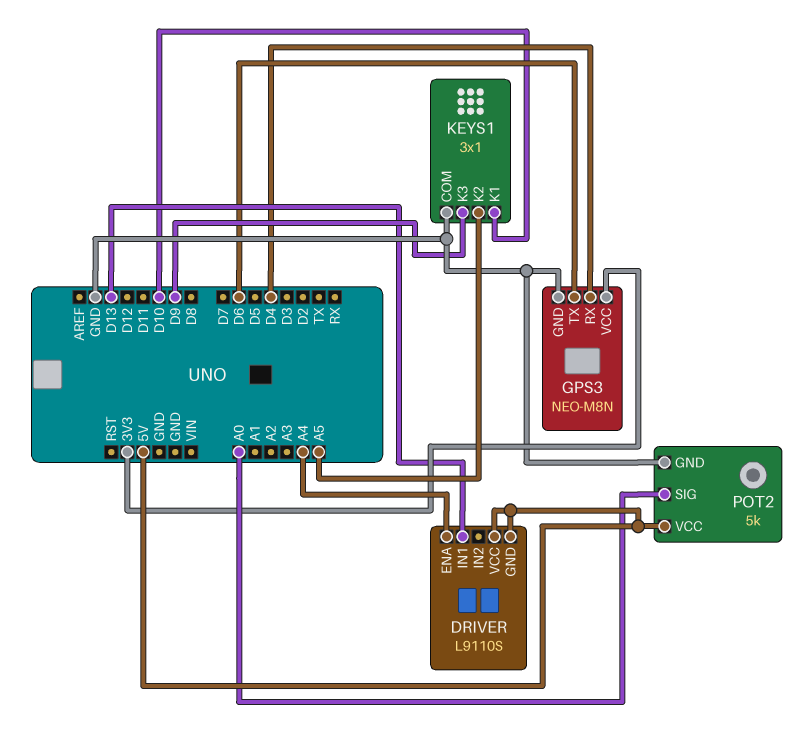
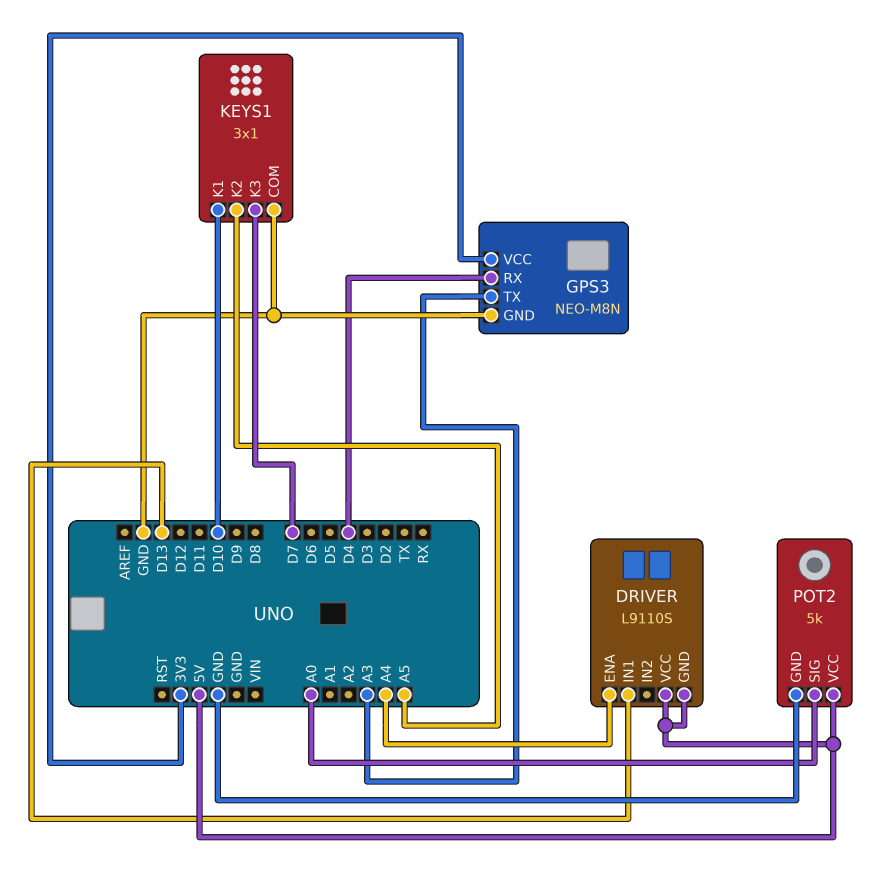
GPS3 pin TX: D6 -> A3
KEYS1 pin K3: D9 -> D7

